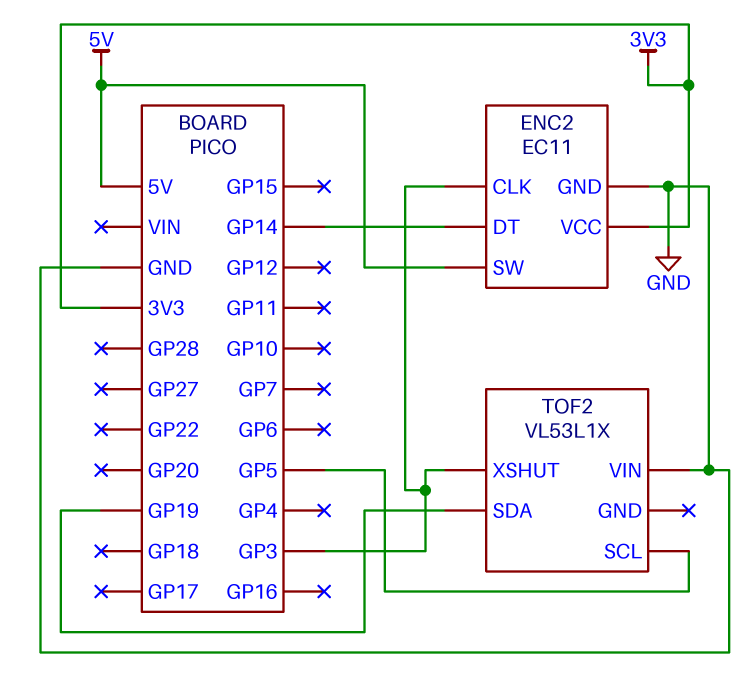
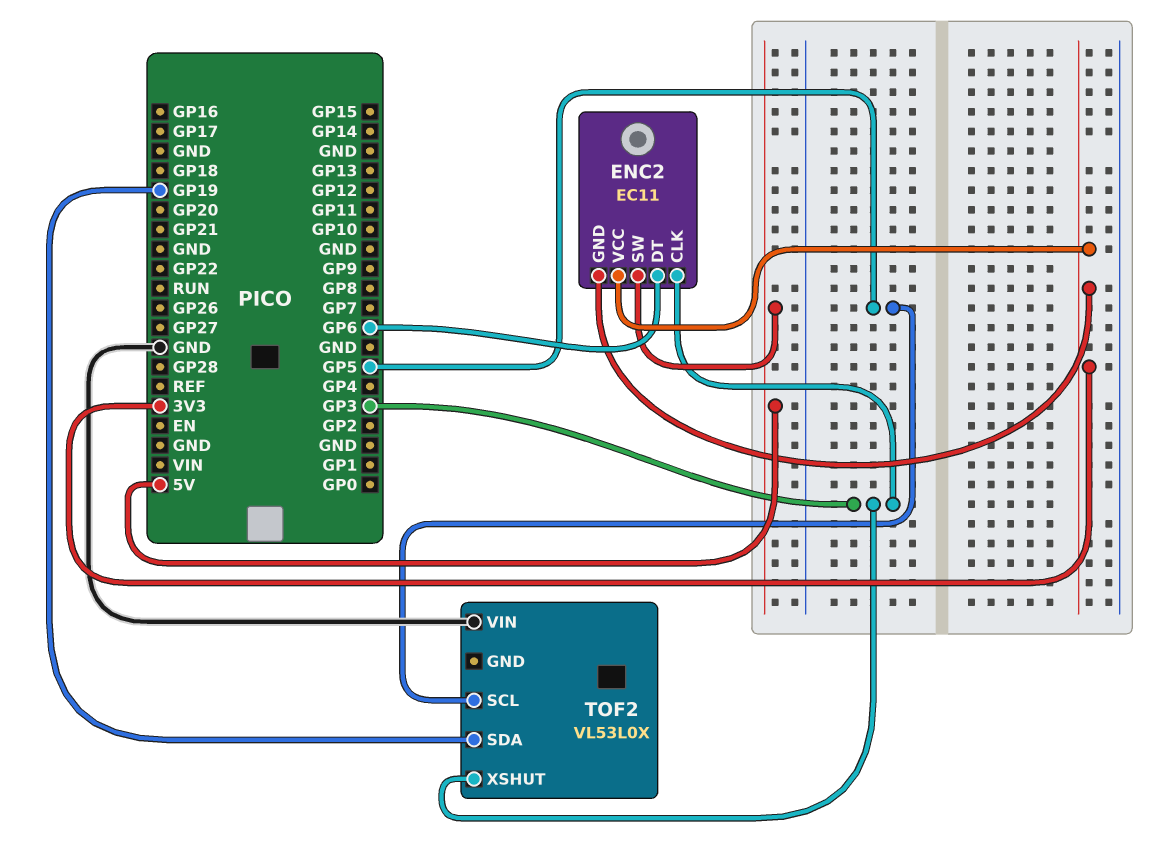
ENC2 pin DT: GP14 -> GP6
ENC2 pin GND: GND -> 3V3
TOF2: VL53L1X -> VL53L0X

